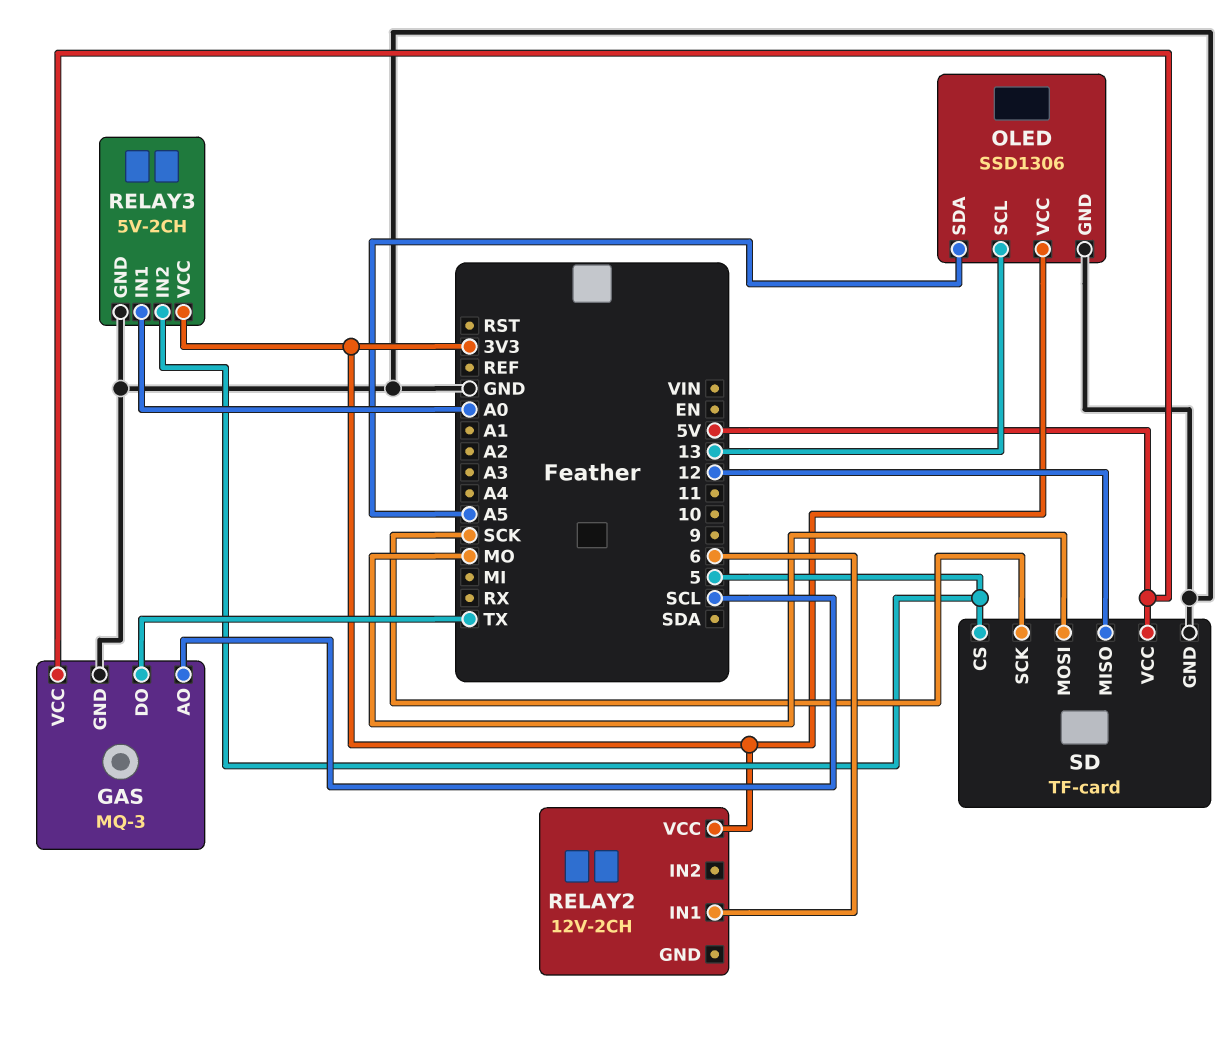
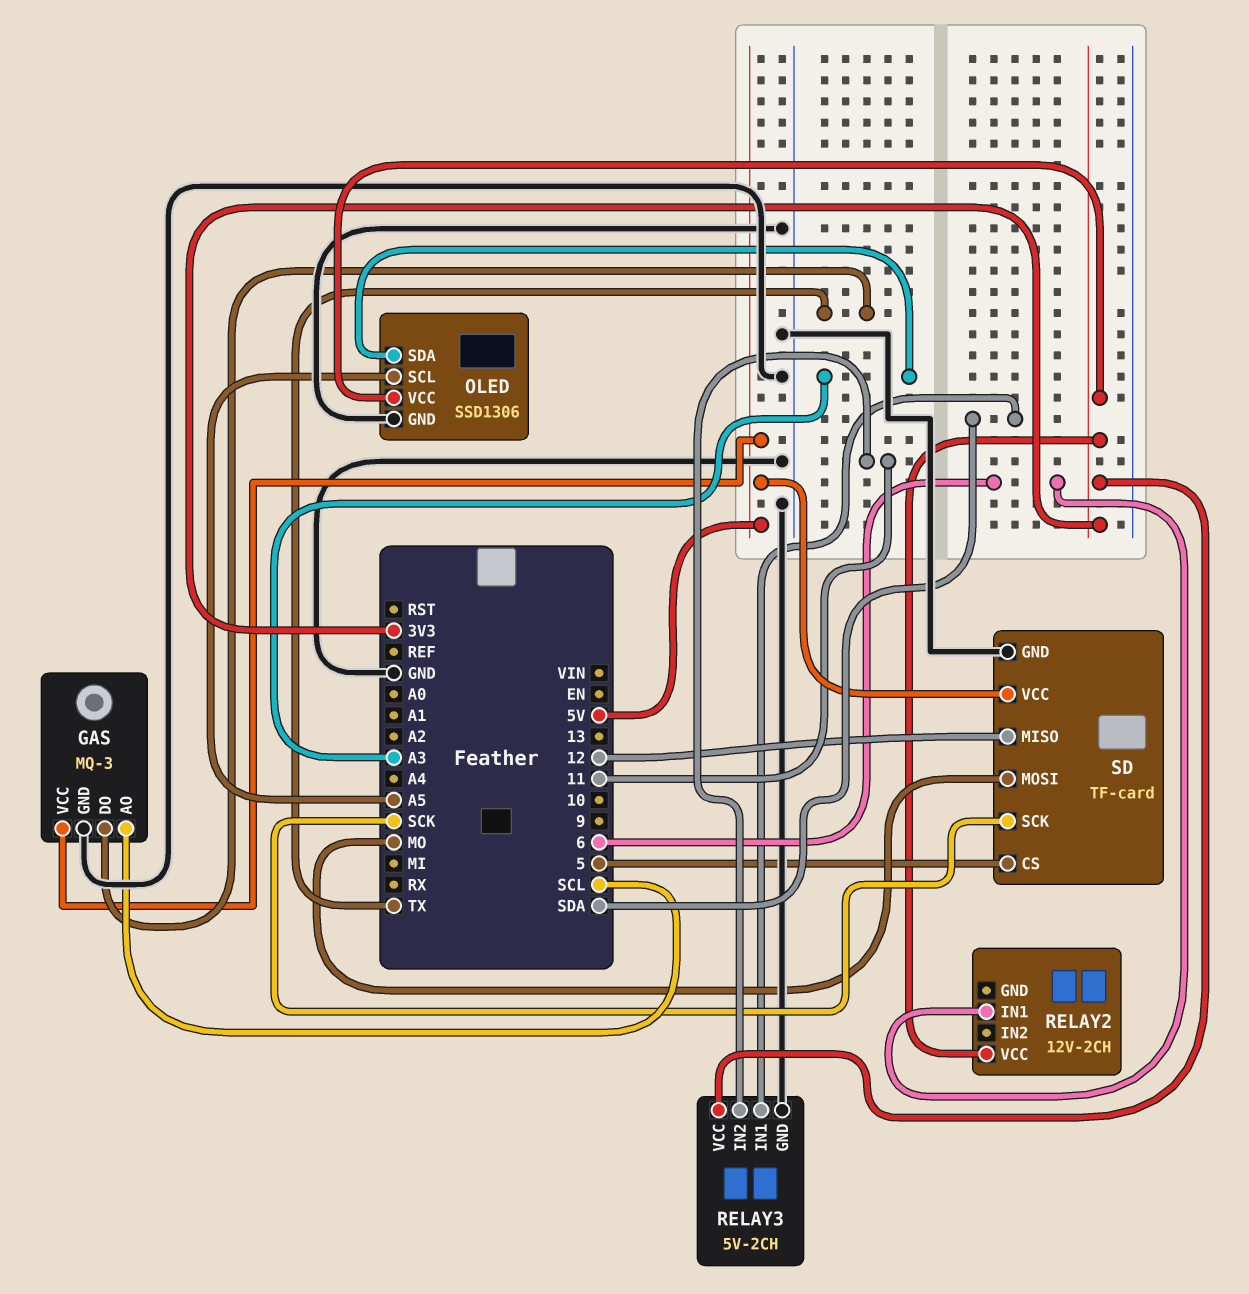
OLED pin SCL: 13 -> A5
OLED pin SDA: A5 -> A3
RELAY3 pin IN1: A0 -> SDA
RELAY3 pin IN2: 5 -> 11

